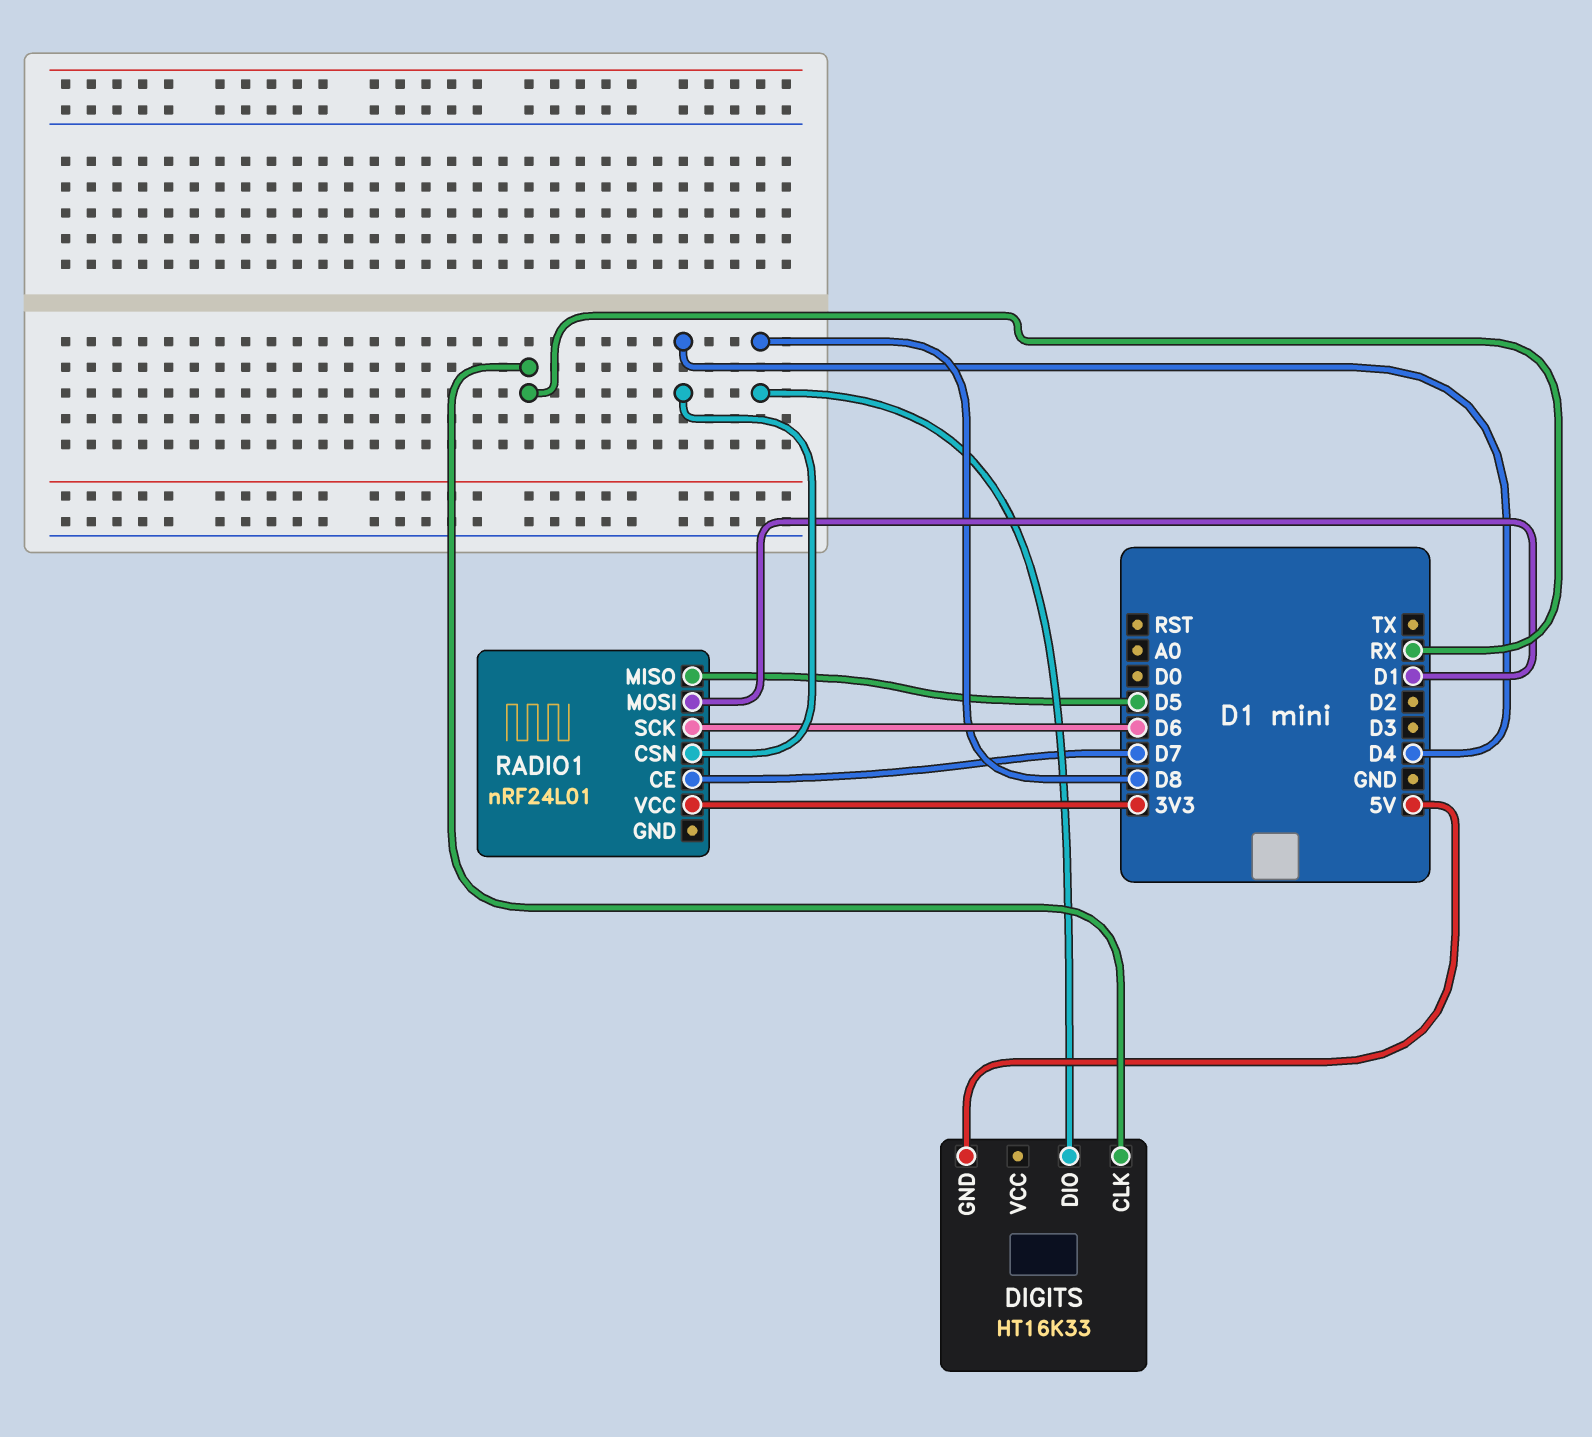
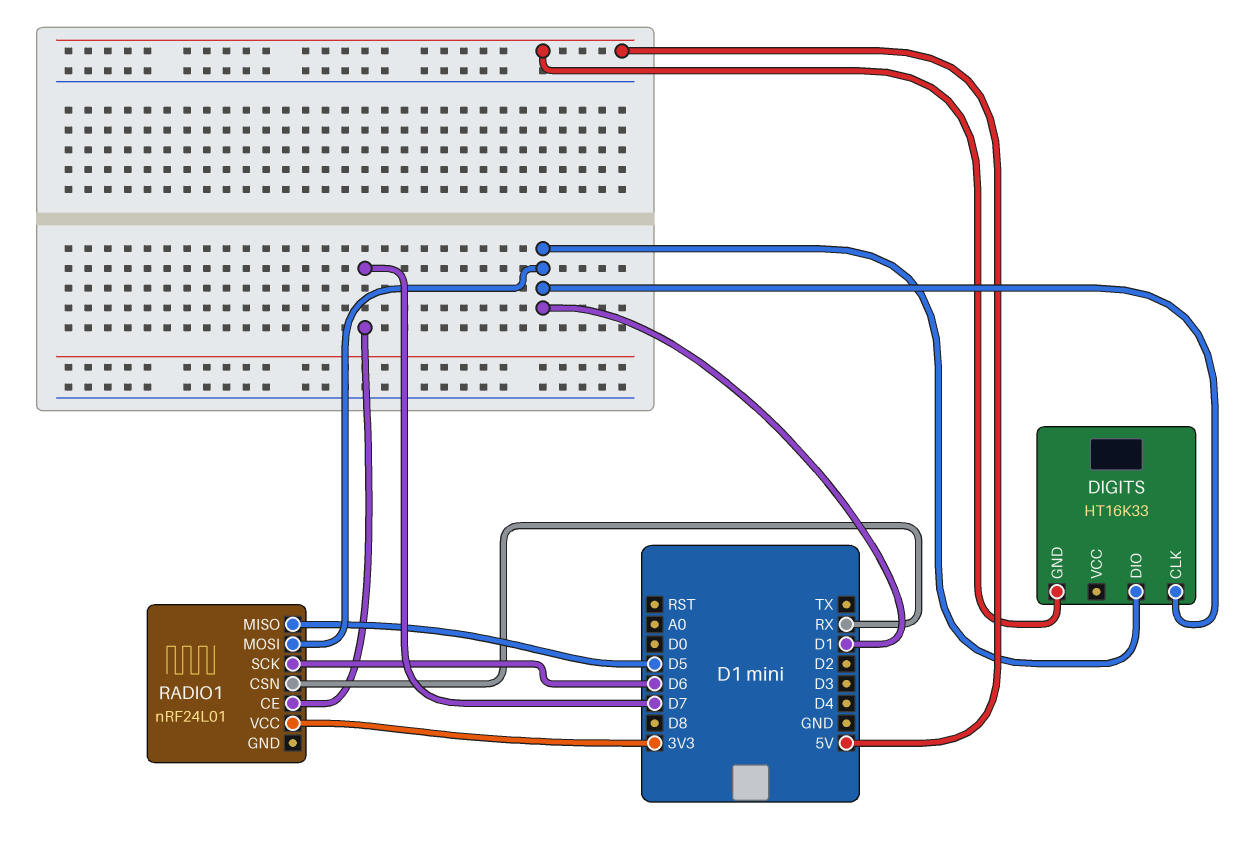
DIGITS pin CLK: RX -> D1
DIGITS pin DIO: D8 -> D1
RADIO1 pin CSN: D4 -> RX

